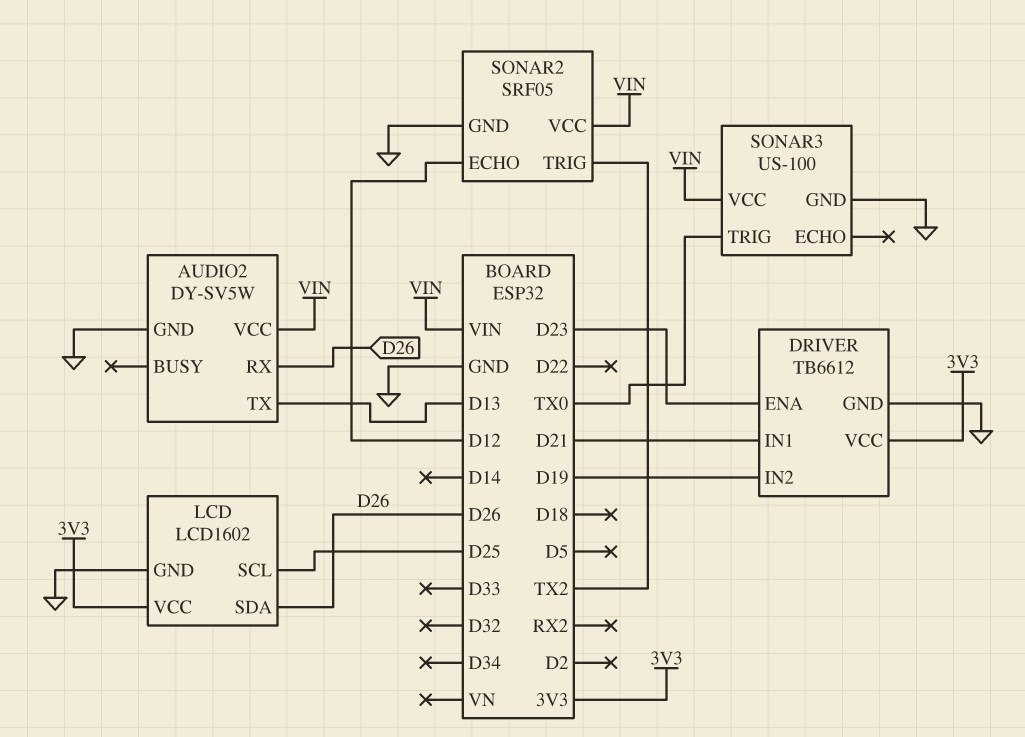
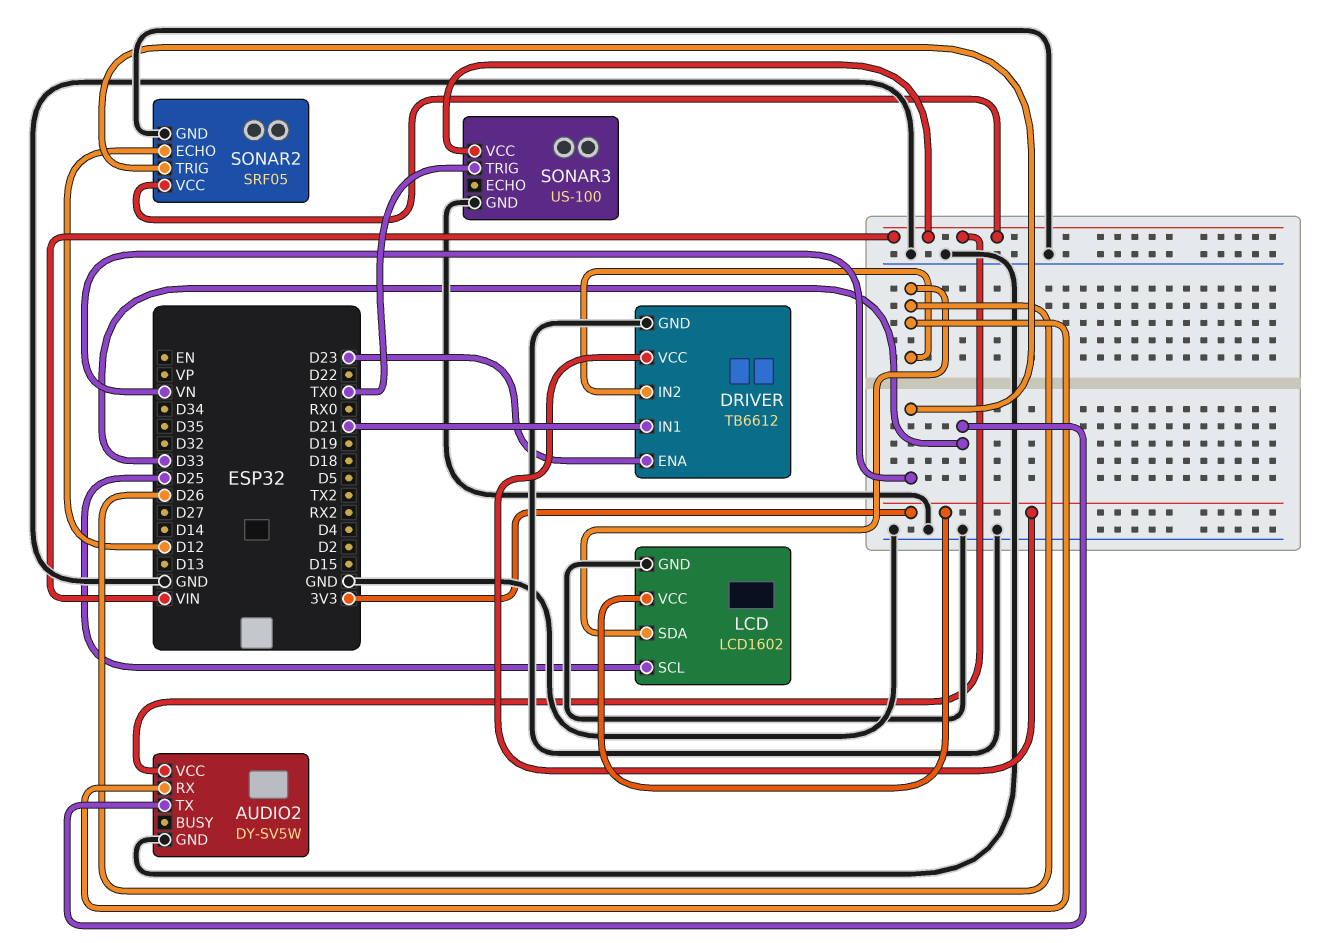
AUDIO2 pin TX: D13 -> D33
DRIVER pin IN2: D19 -> D26
SONAR2 pin TRIG: TX2 -> VN

